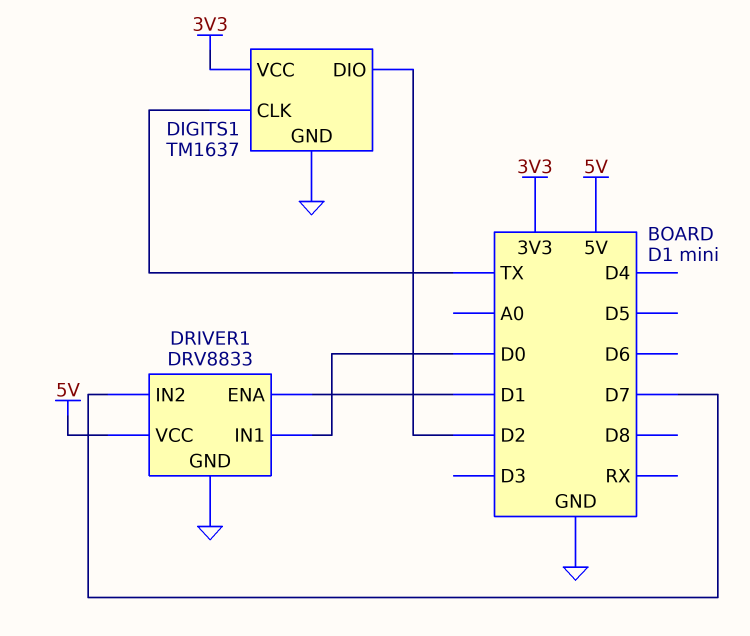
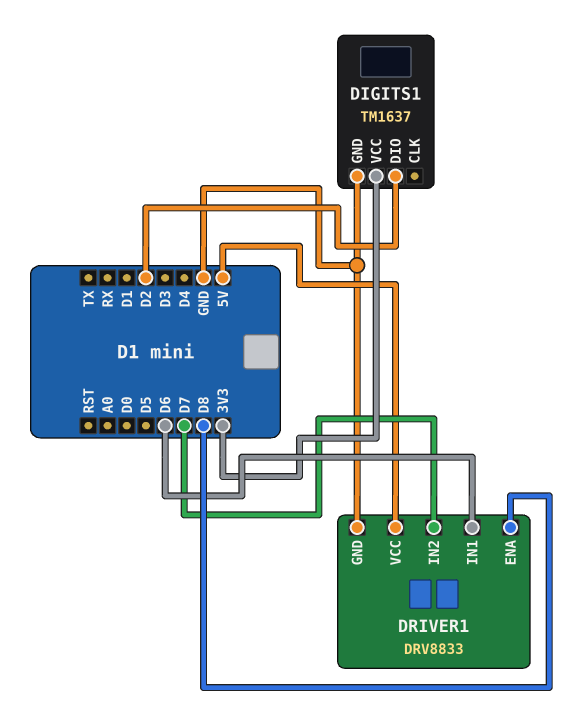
DIGITS1 pin CLK: TX -> none
DRIVER1 pin ENA: D1 -> D8
DRIVER1 pin IN1: D0 -> D6

